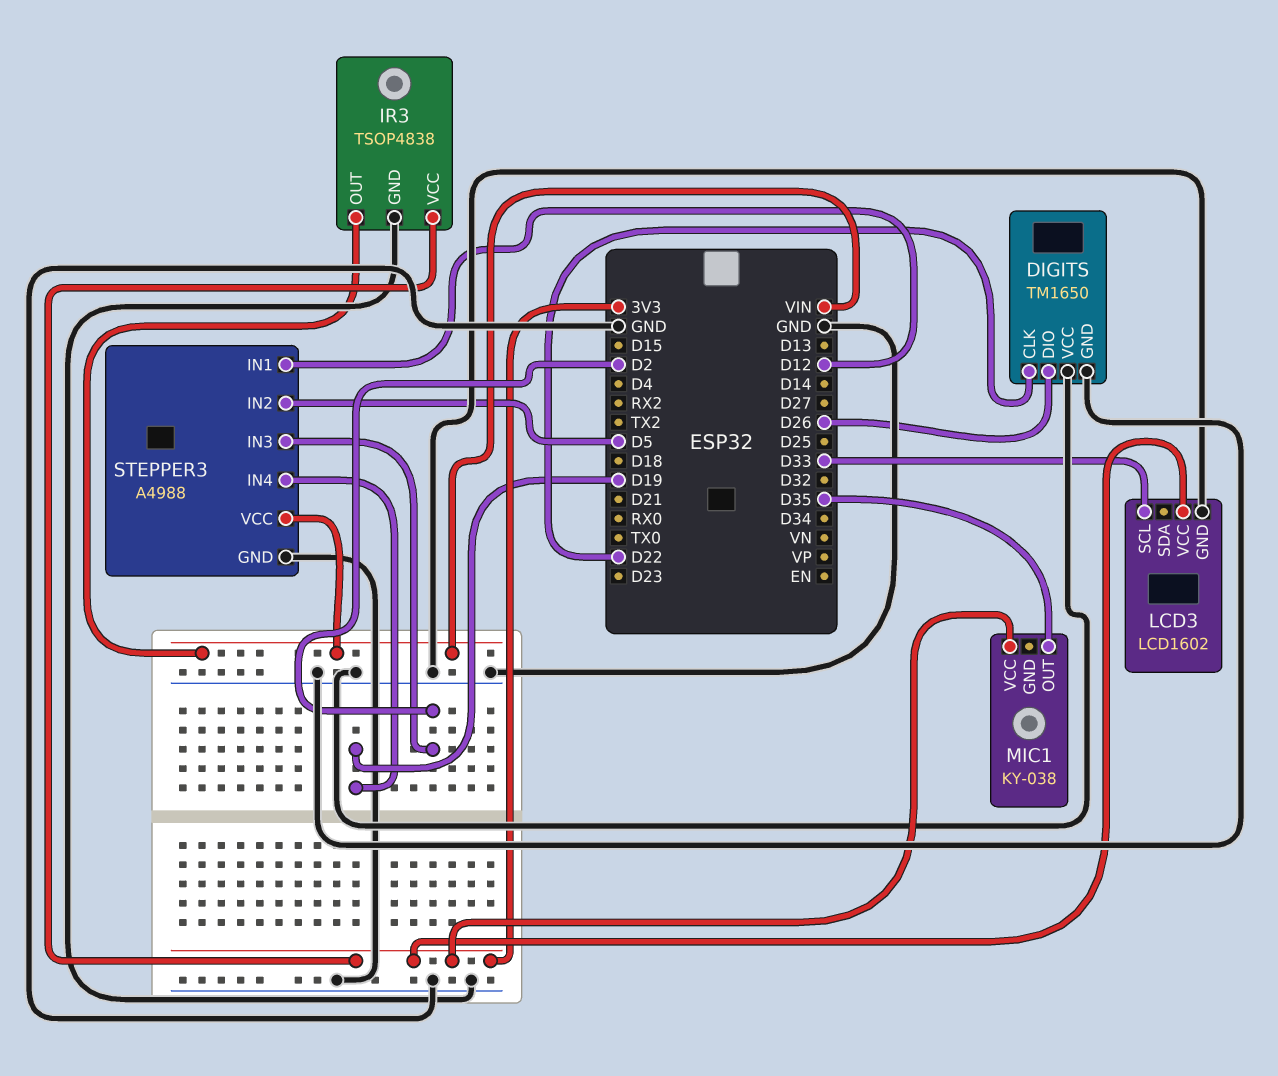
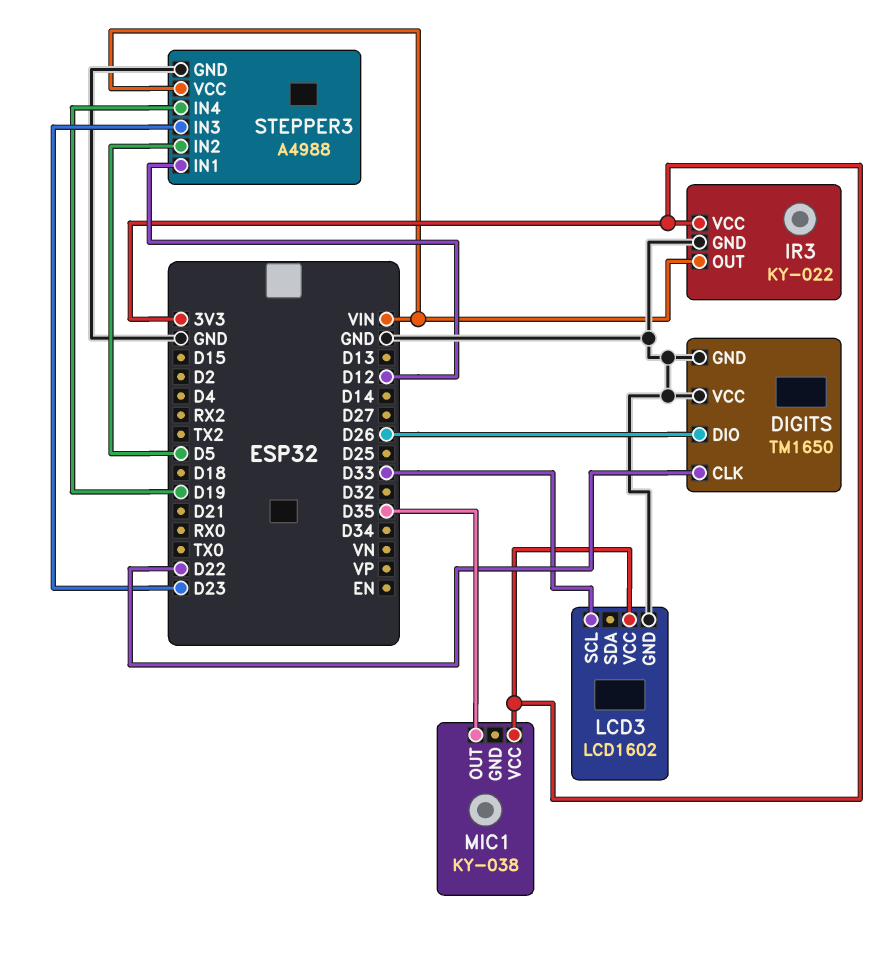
IR3: TSOP4838 -> KY-022
STEPPER3 pin IN3: D2 -> D23

